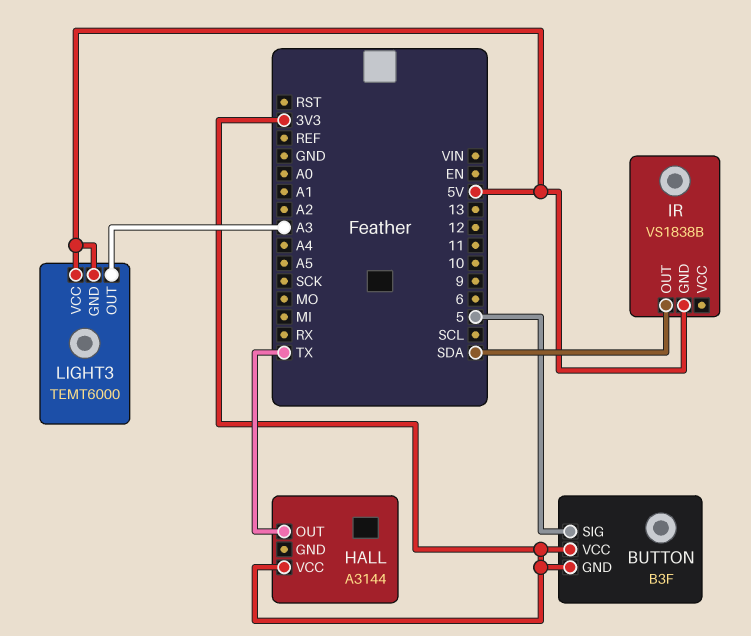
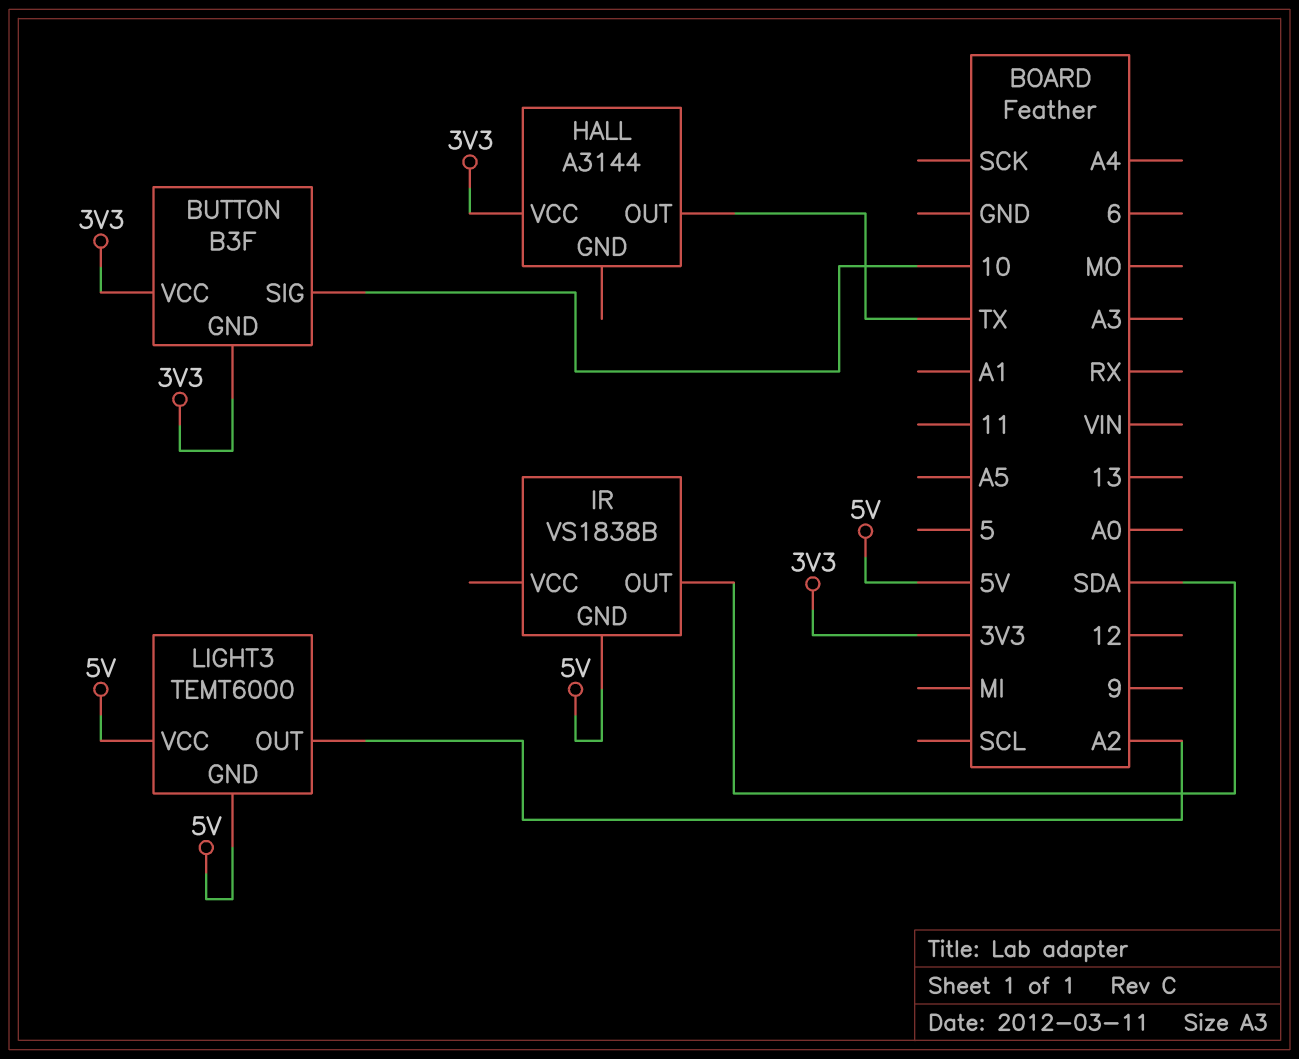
BUTTON pin SIG: 5 -> 10
LIGHT3 pin OUT: A3 -> A2

